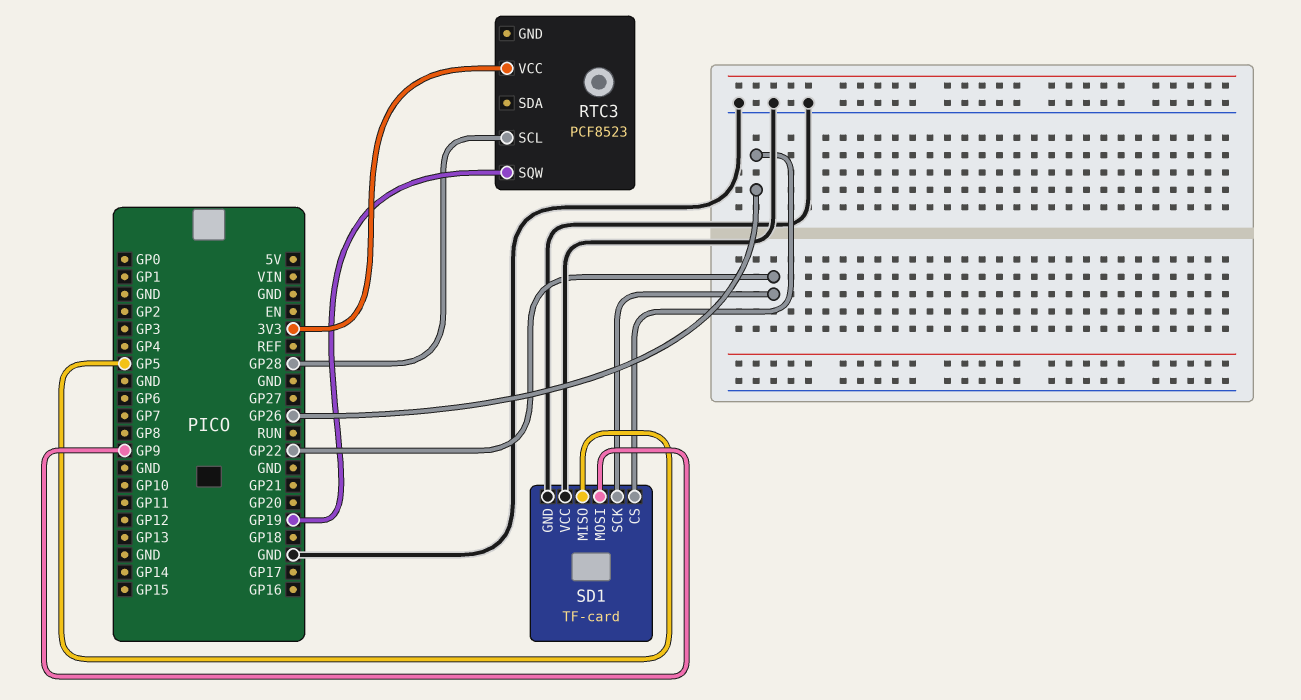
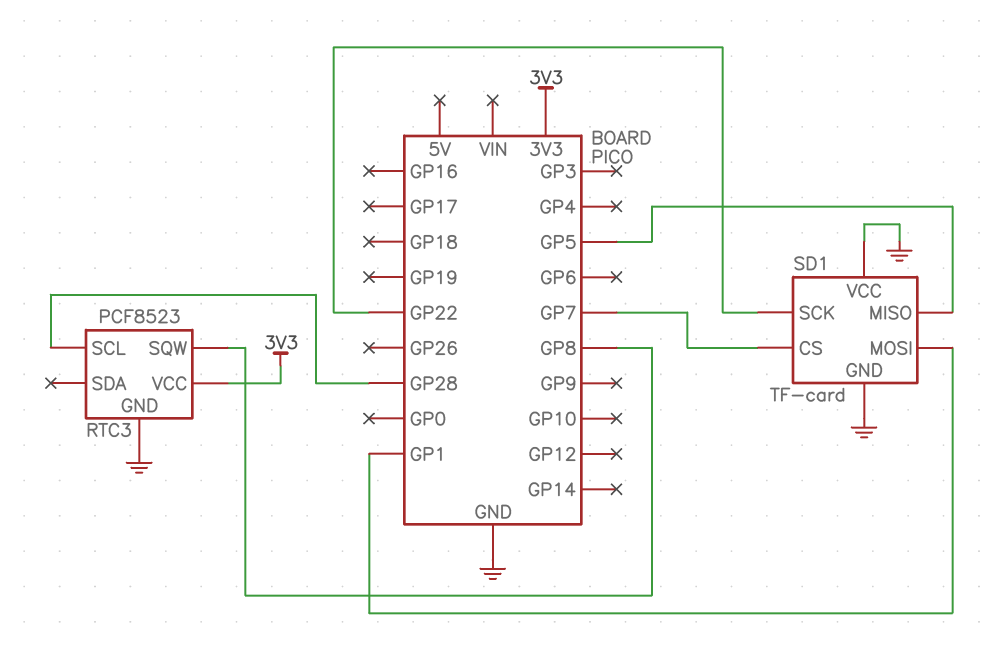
RTC3 pin GND: none -> GND
RTC3 pin SQW: GP19 -> GP8
SD1 pin CS: GP26 -> GP7
SD1 pin MOSI: GP9 -> GP1

